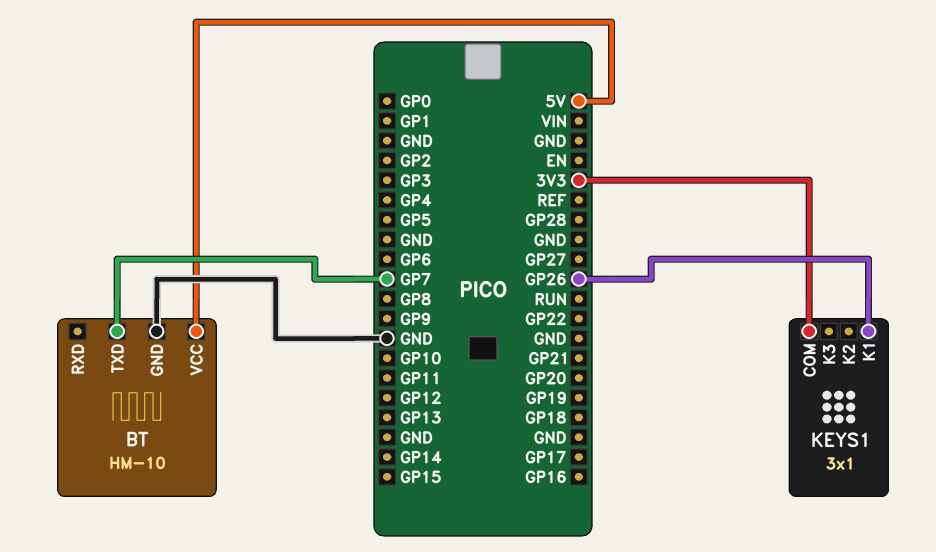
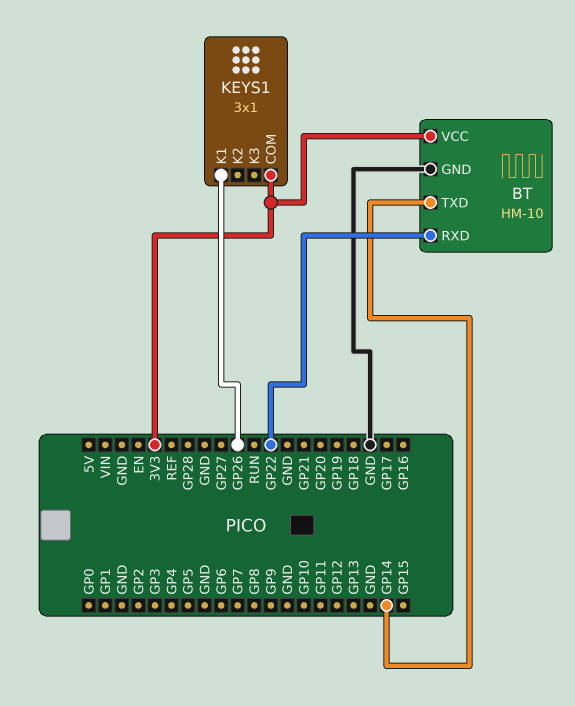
BT pin RXD: none -> GP22
BT pin TXD: GP7 -> GP14
BT pin VCC: 5V -> 3V3

